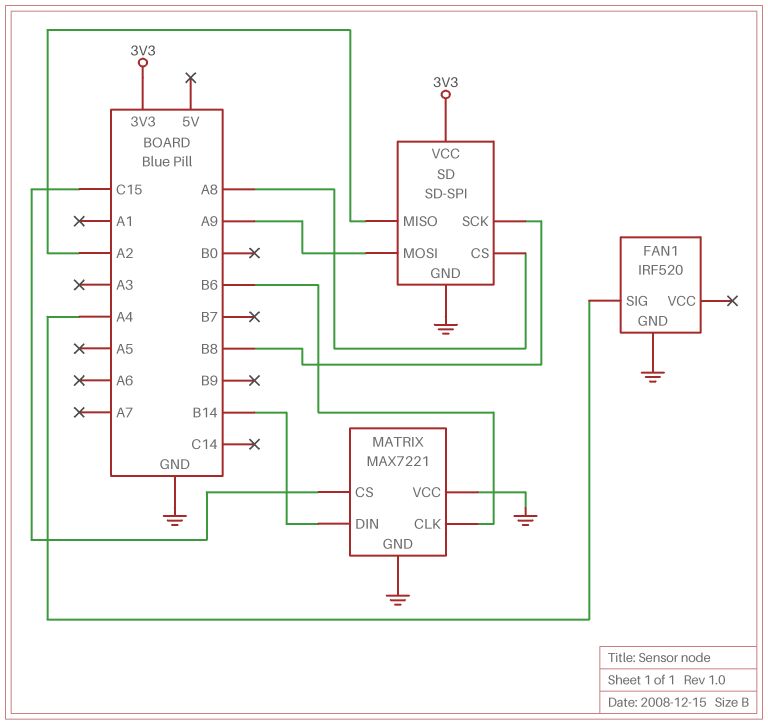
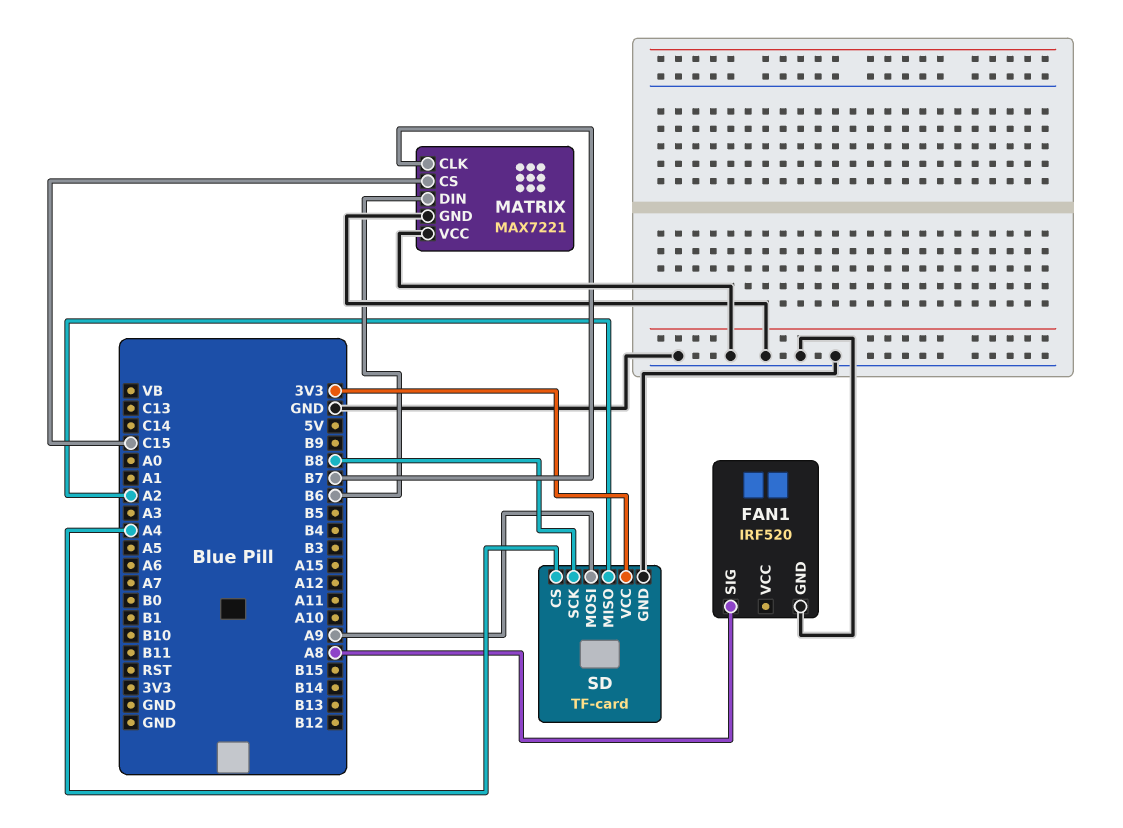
FAN1 pin SIG: A4 -> A8
MATRIX pin CLK: B6 -> B7
MATRIX pin DIN: B14 -> B6
SD: SD-SPI -> TF-card
SD pin CS: A8 -> A4

